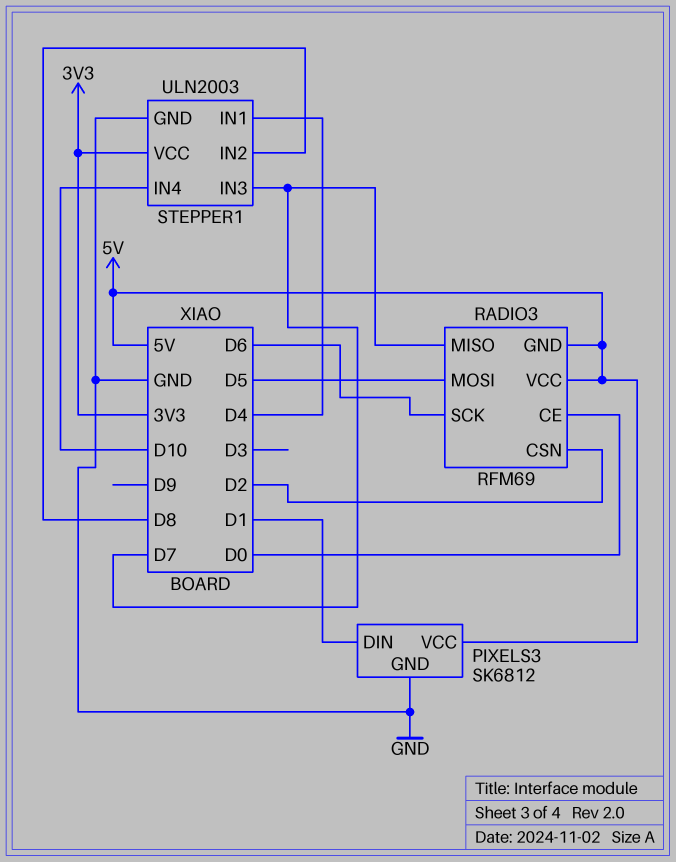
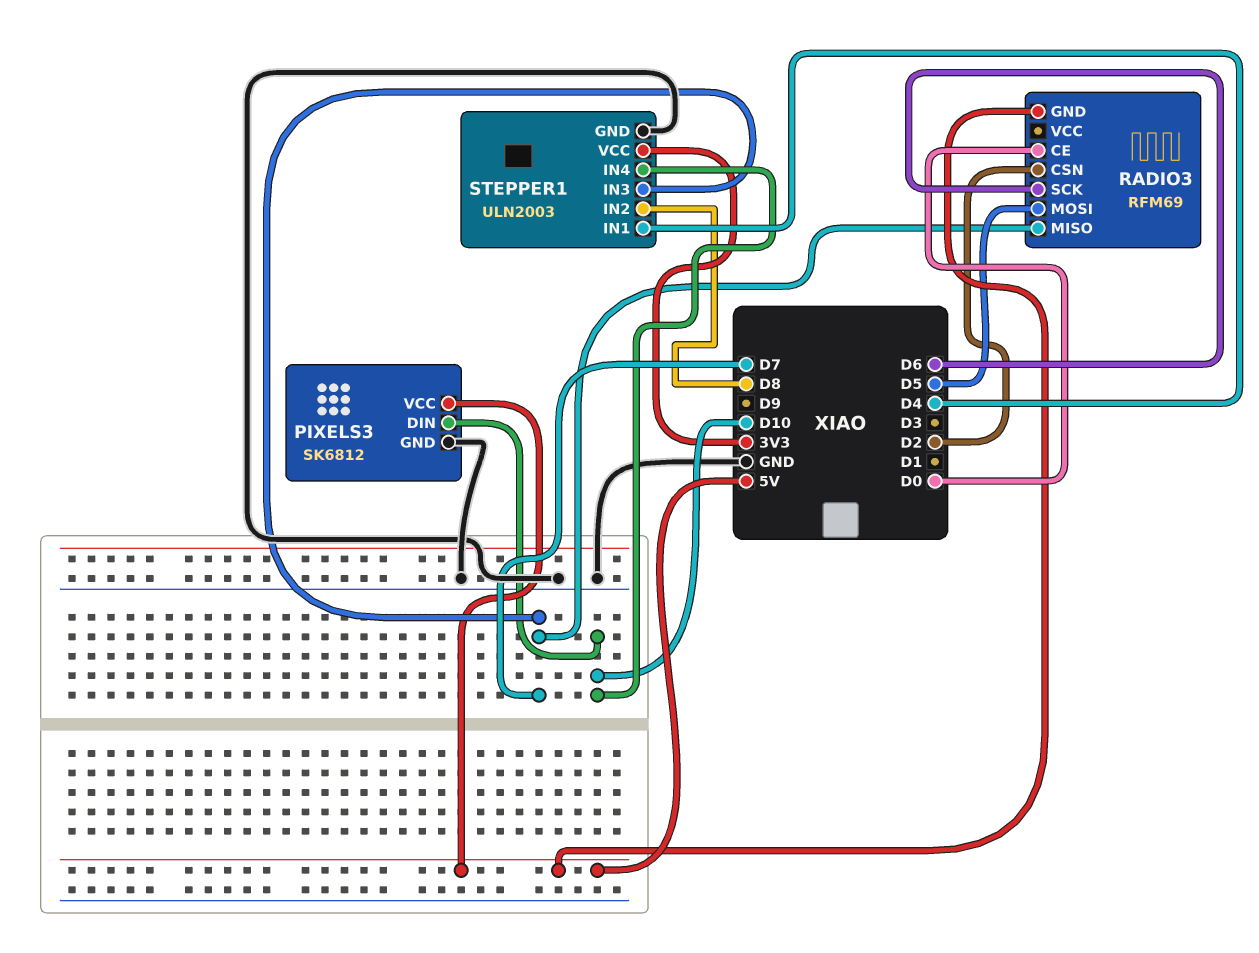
PIXELS3 pin DIN: D1 -> D10
RADIO3 pin VCC: 5V -> none

